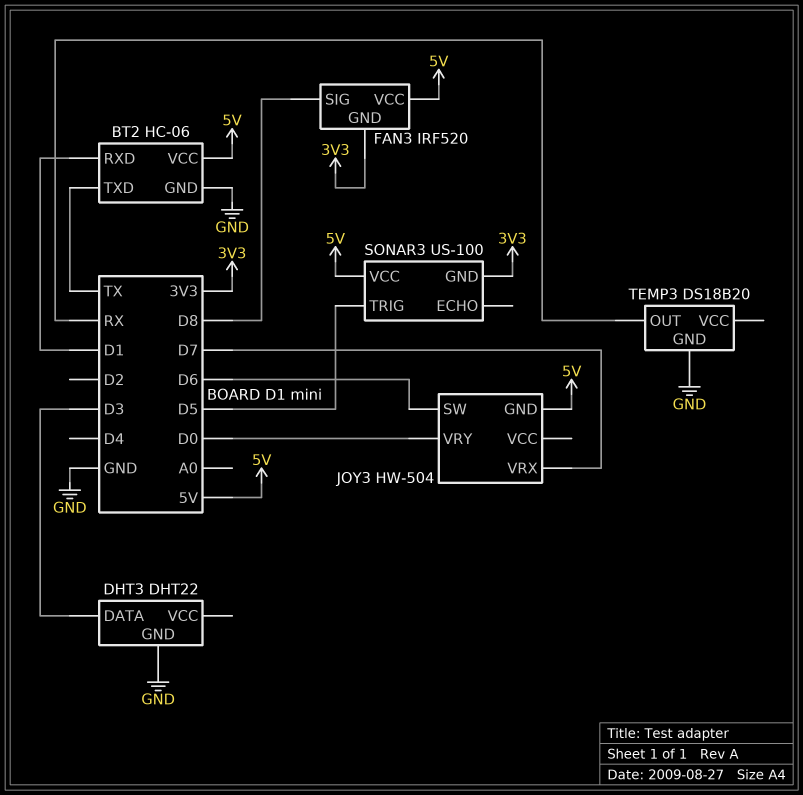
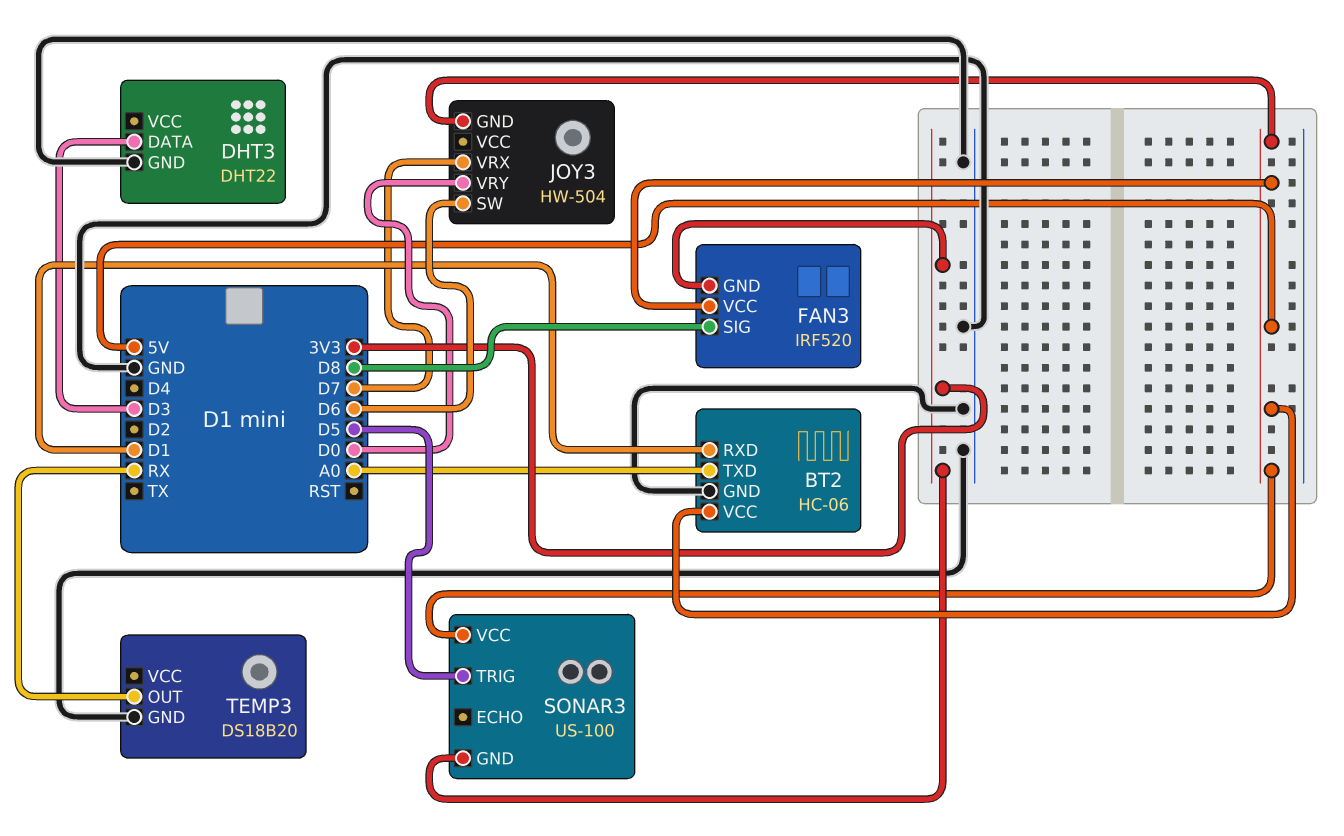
BT2 pin TXD: TX -> A0

